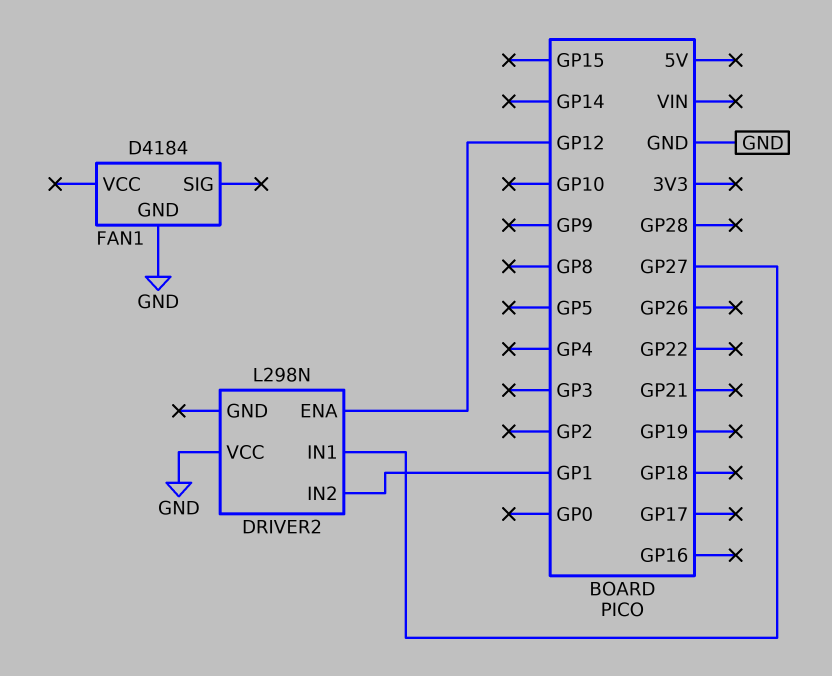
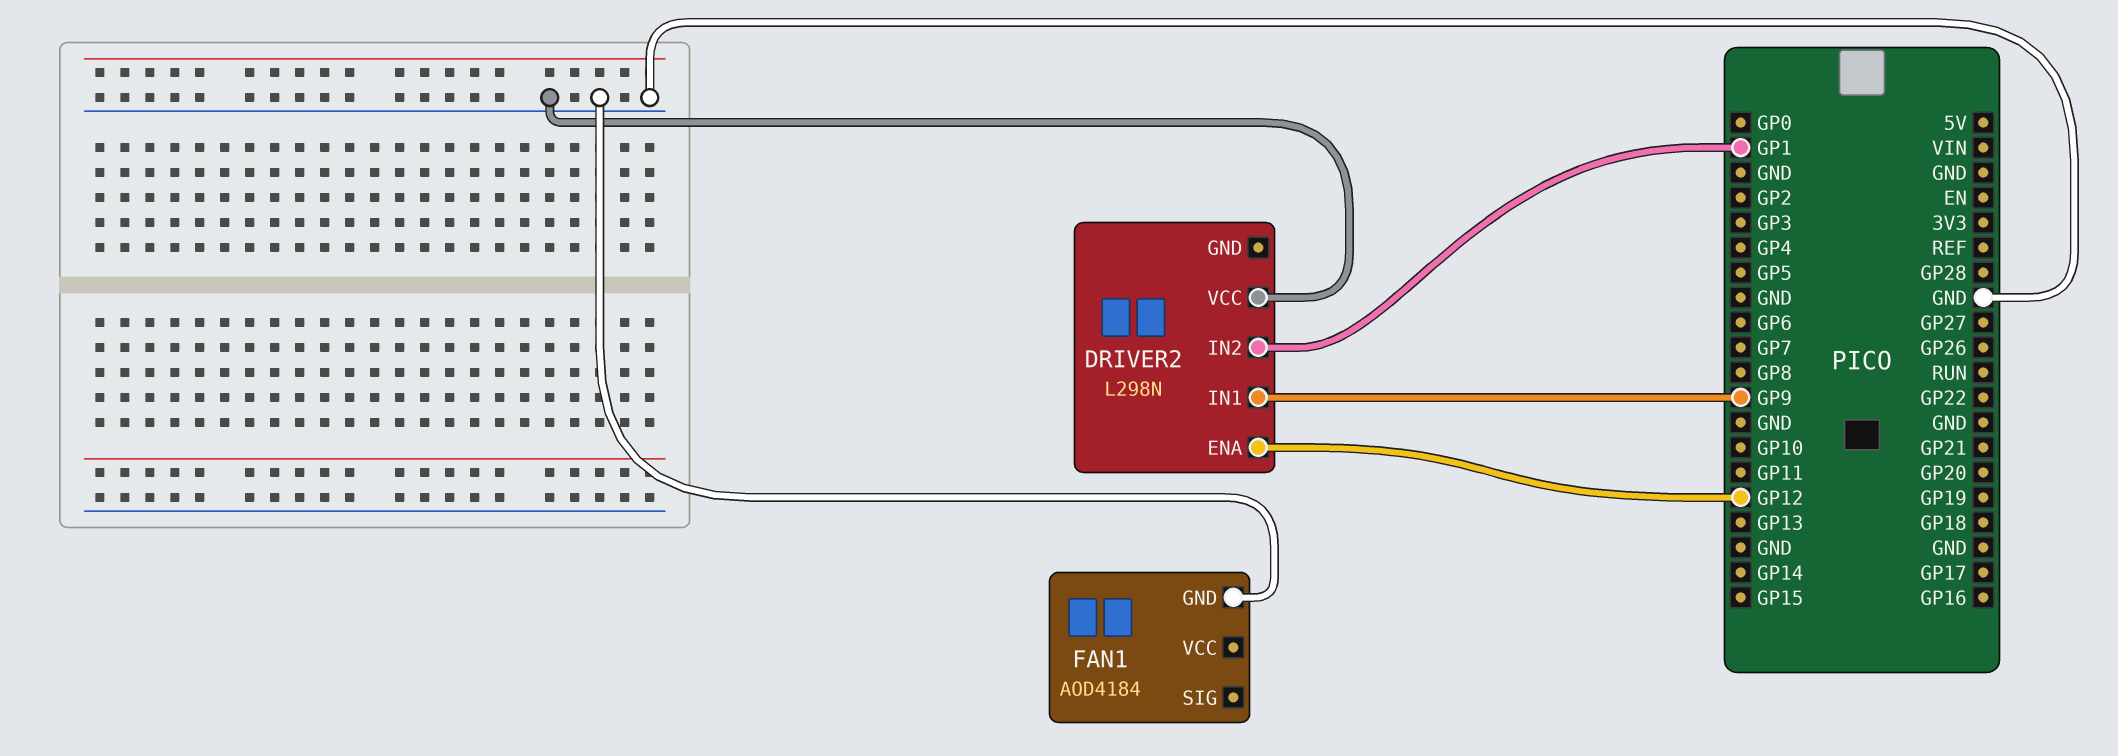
DRIVER2 pin IN1: GP27 -> GP9
FAN1: D4184 -> AOD4184

